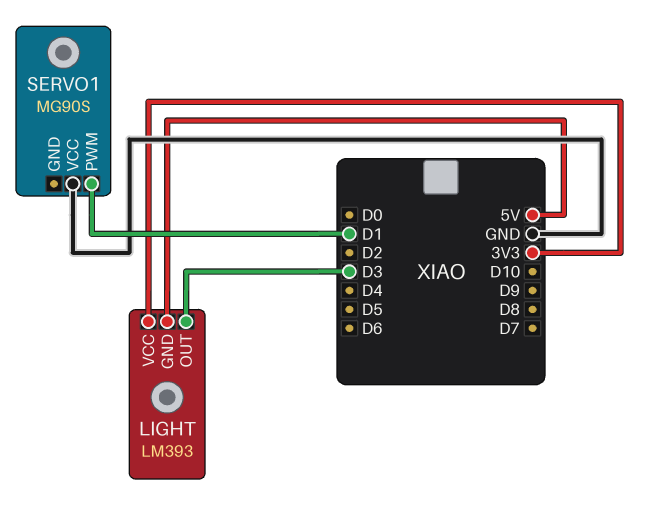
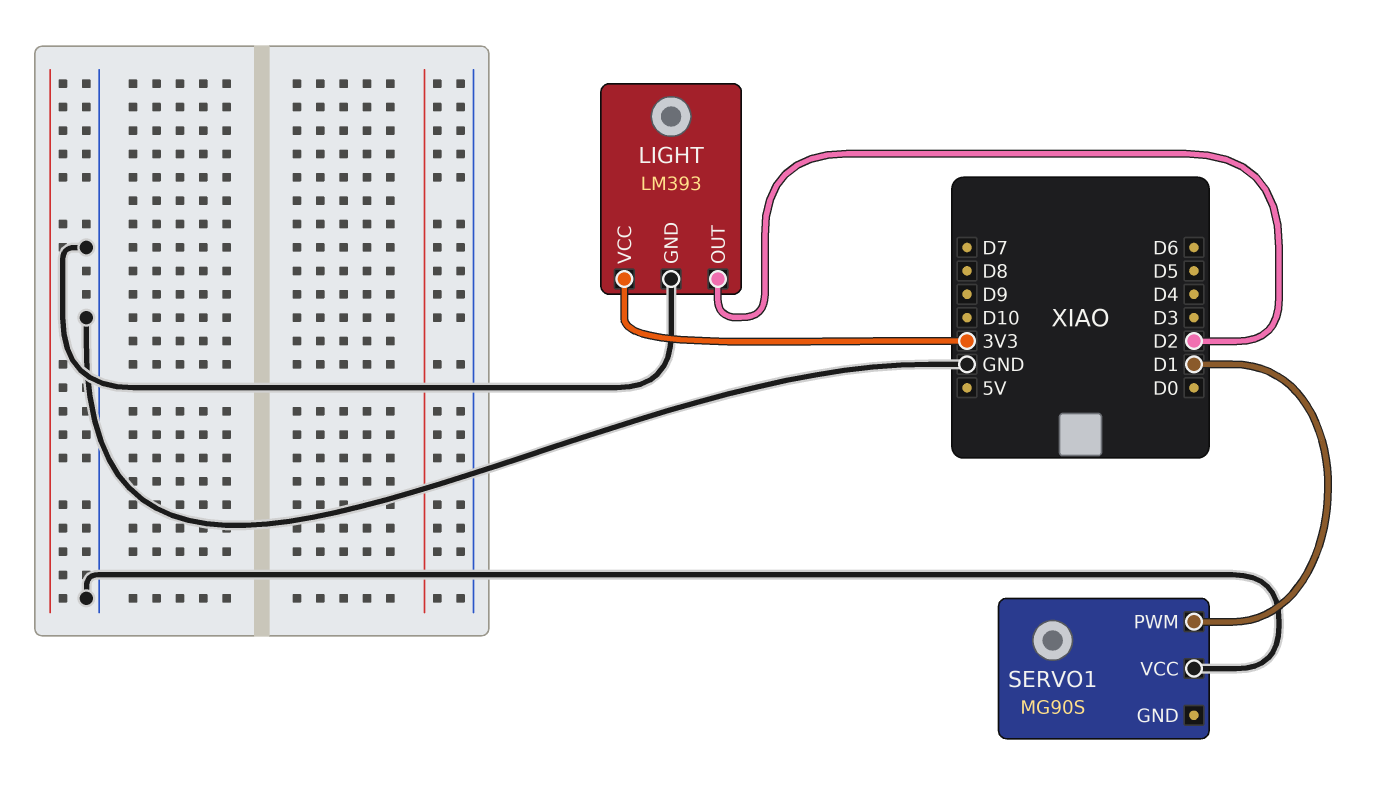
LIGHT pin GND: 5V -> GND
LIGHT pin OUT: D3 -> D2

